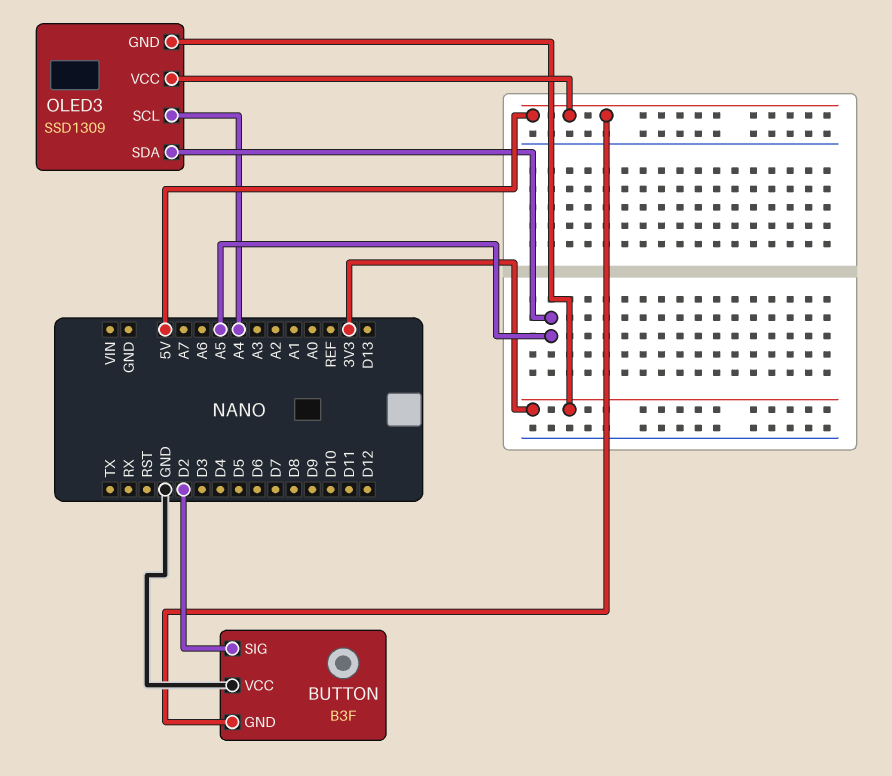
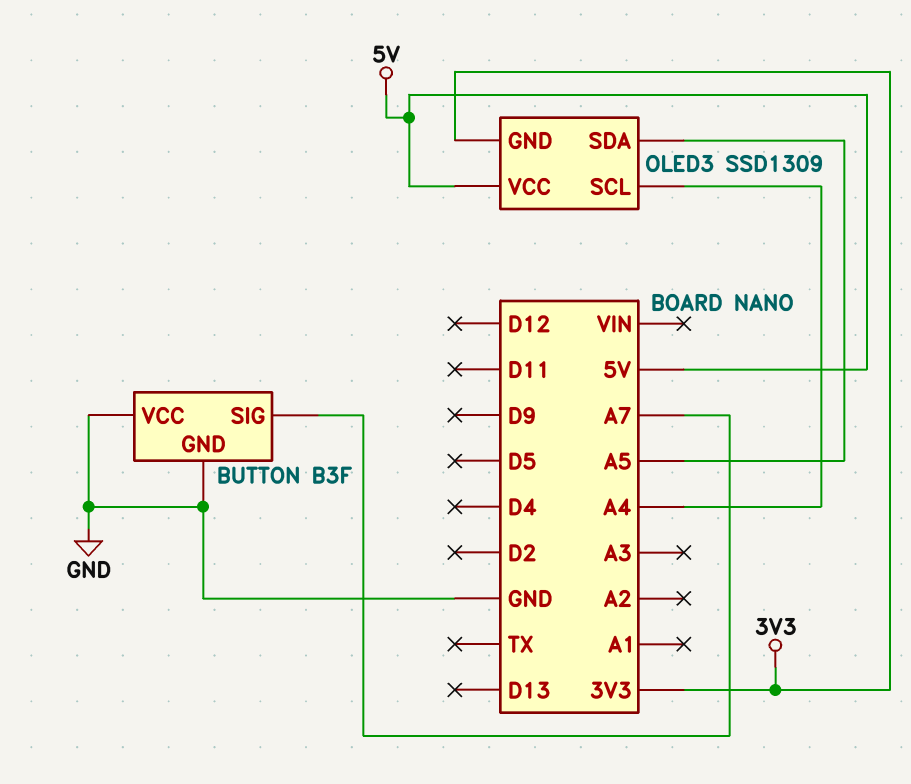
BUTTON pin GND: 5V -> GND
BUTTON pin SIG: D2 -> A7

